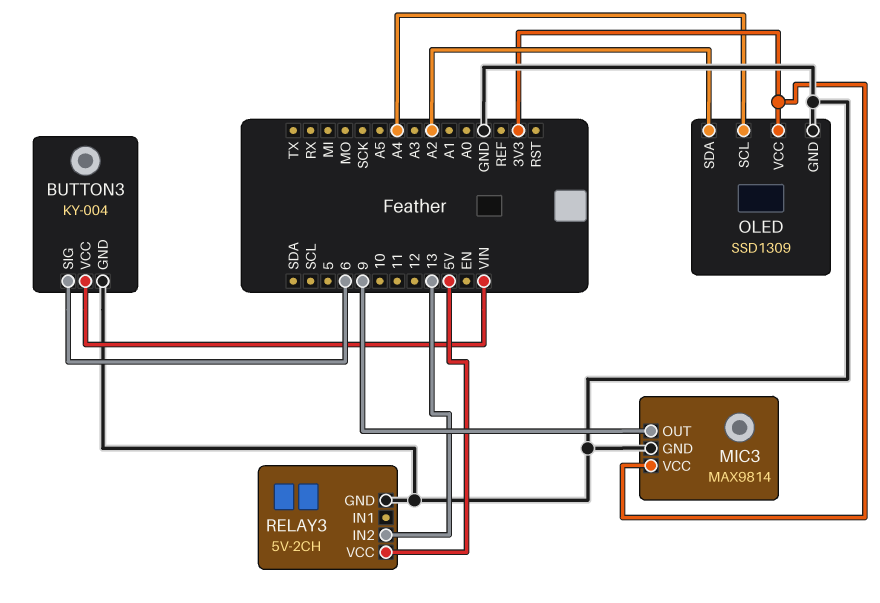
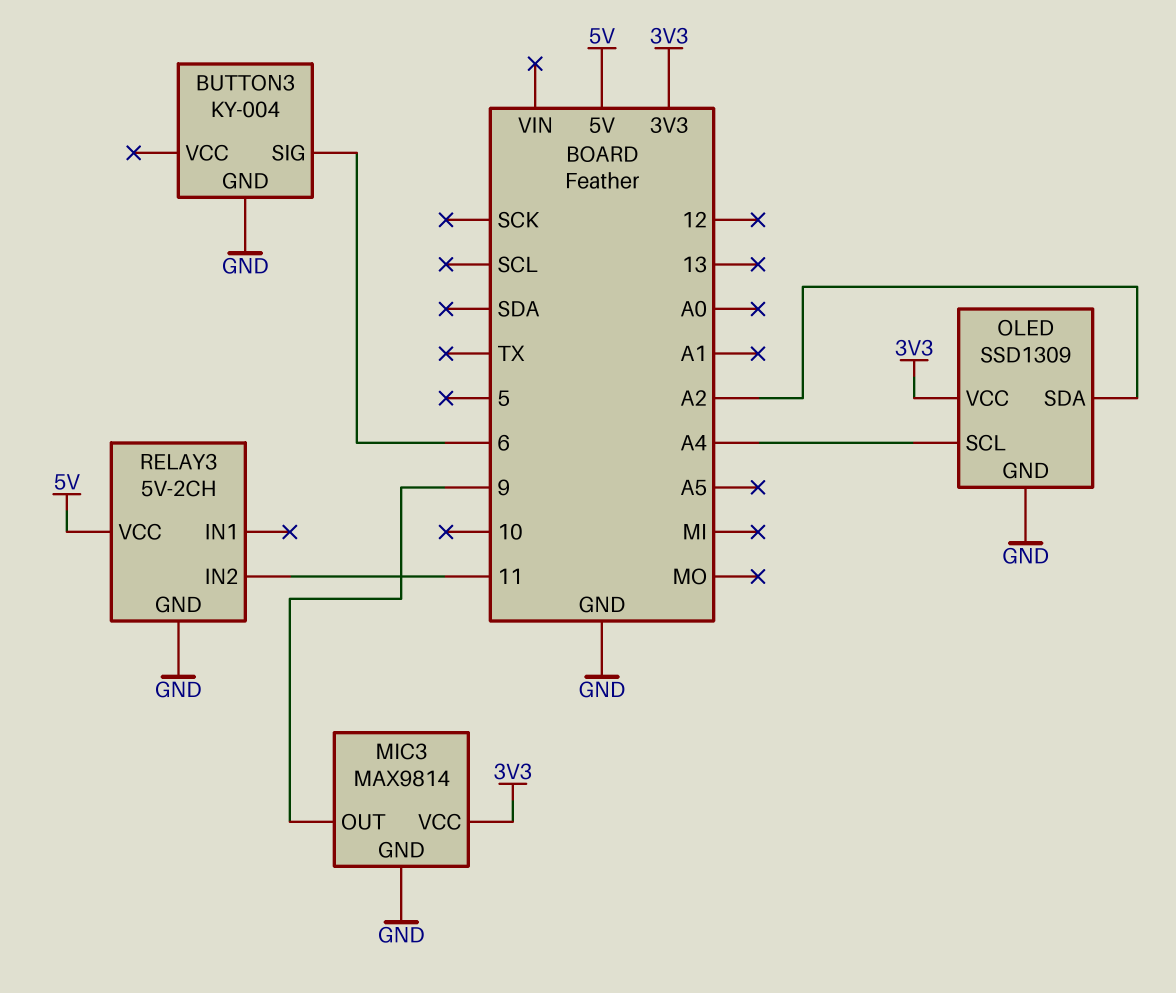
BUTTON3 pin VCC: VIN -> none
RELAY3 pin IN2: 13 -> 11

